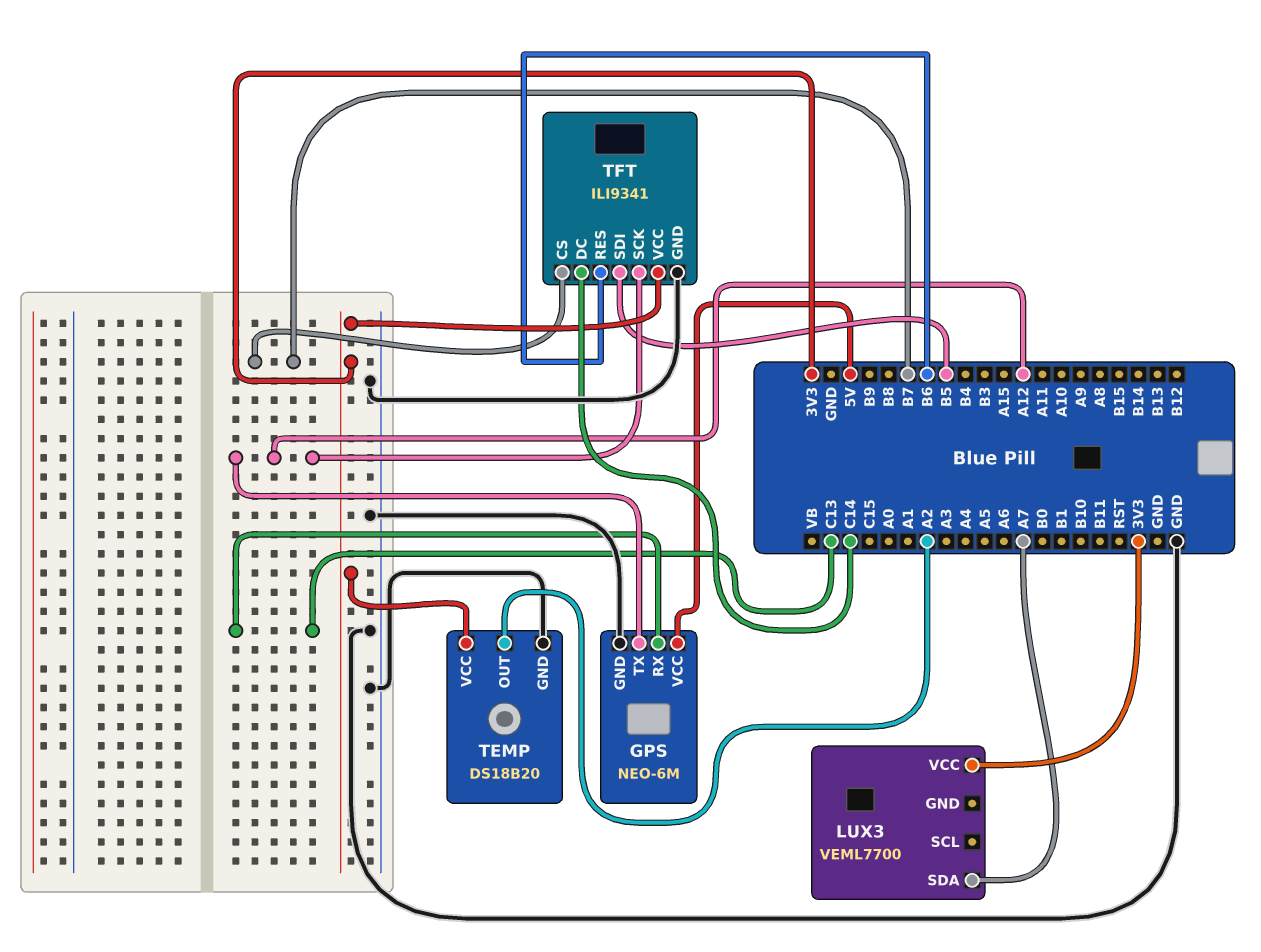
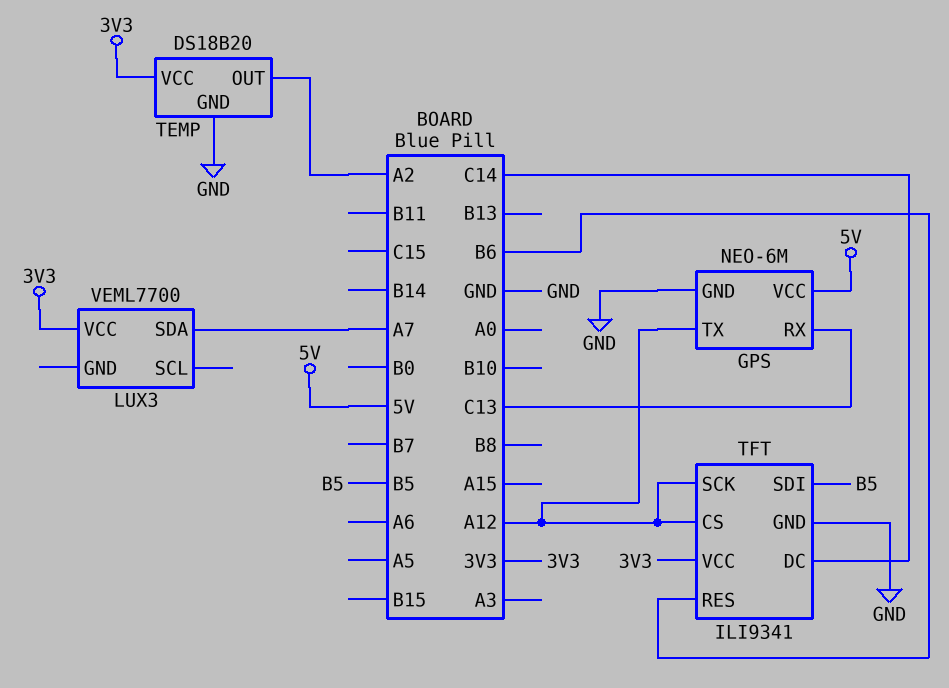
TFT pin CS: B7 -> A12

